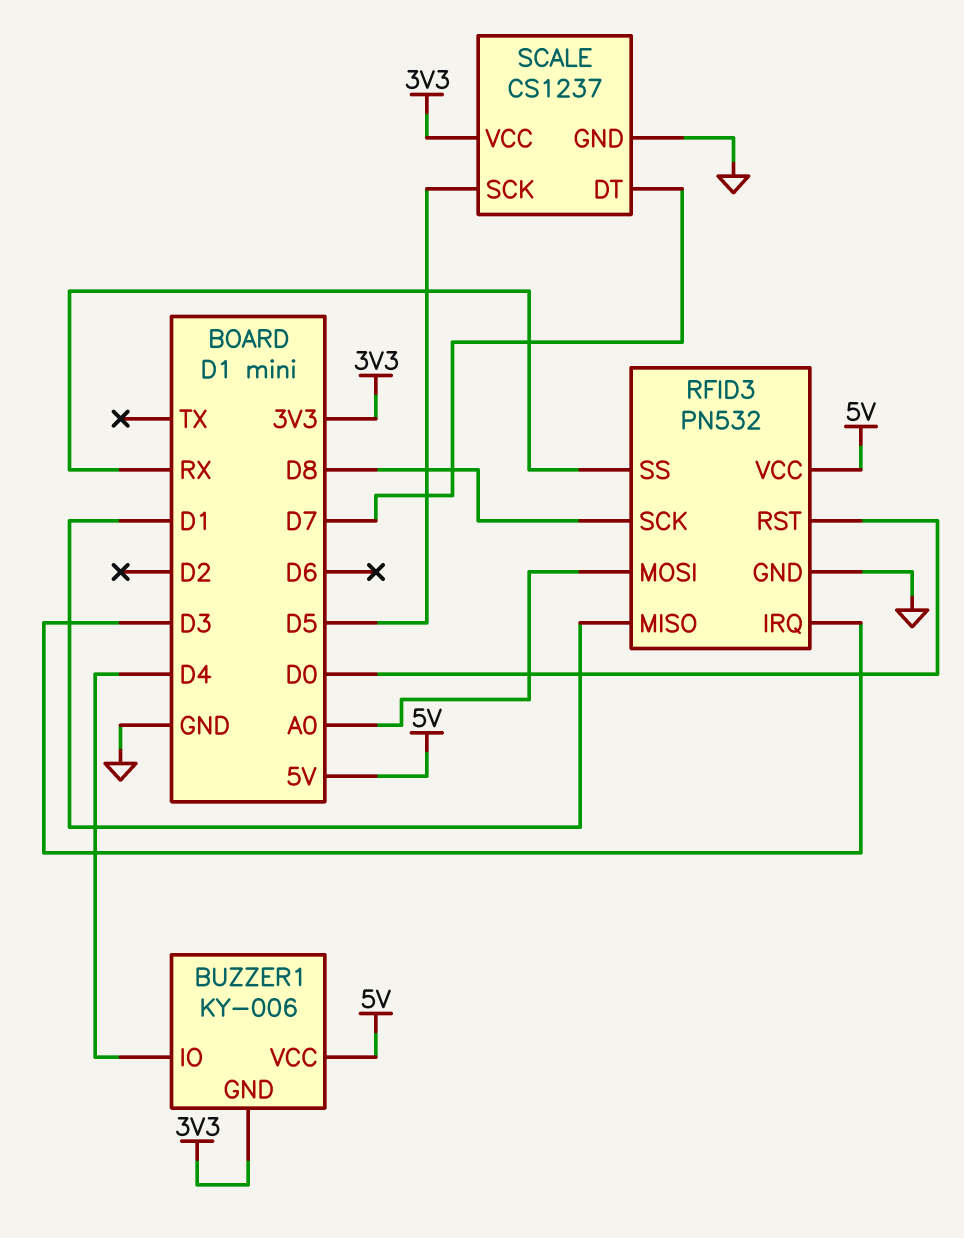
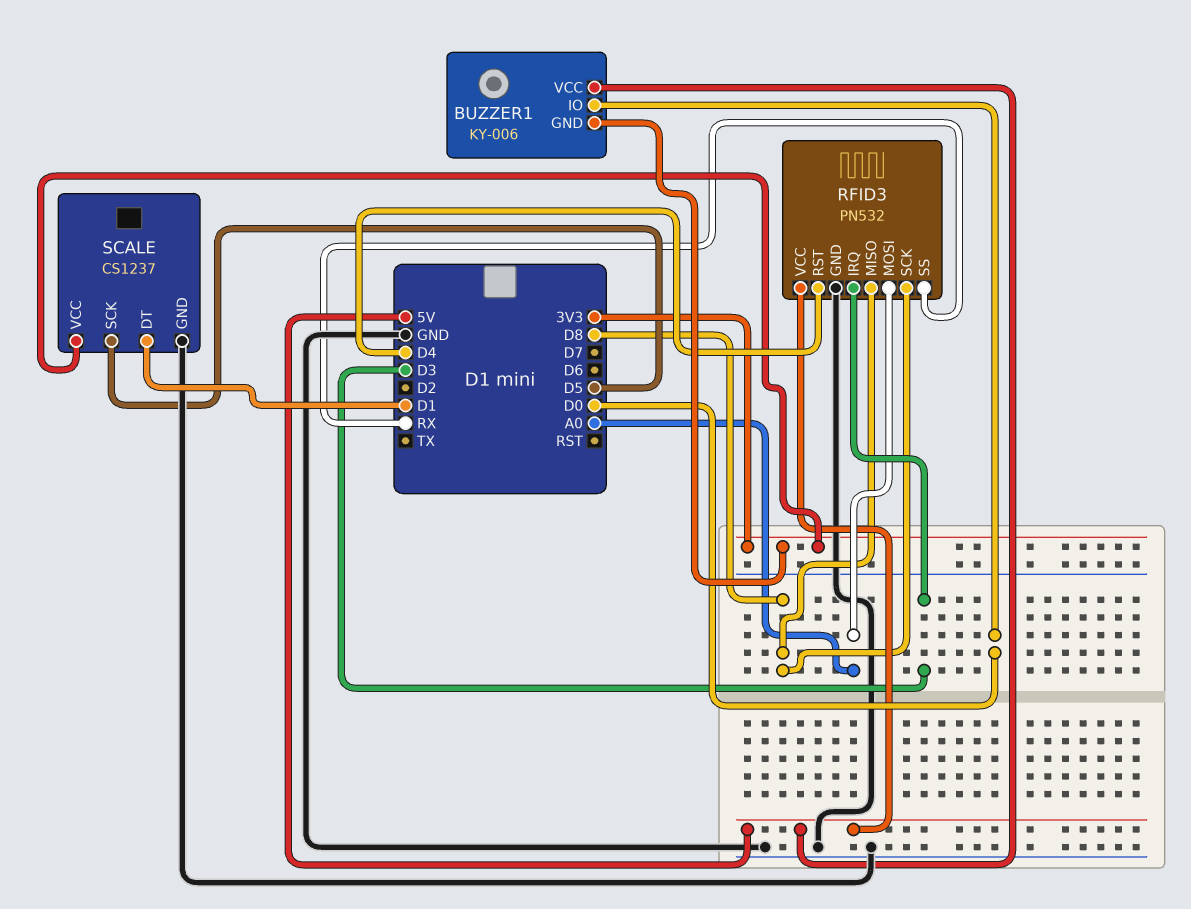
BUZZER1 pin IO: D4 -> D0
RFID3 pin MISO: D1 -> D8
RFID3 pin RST: D0 -> D4
SCALE pin DT: D7 -> D1

